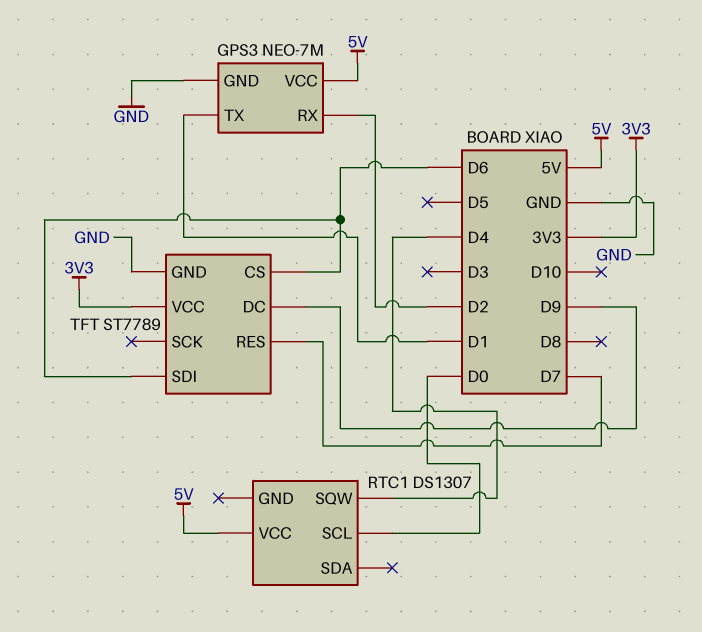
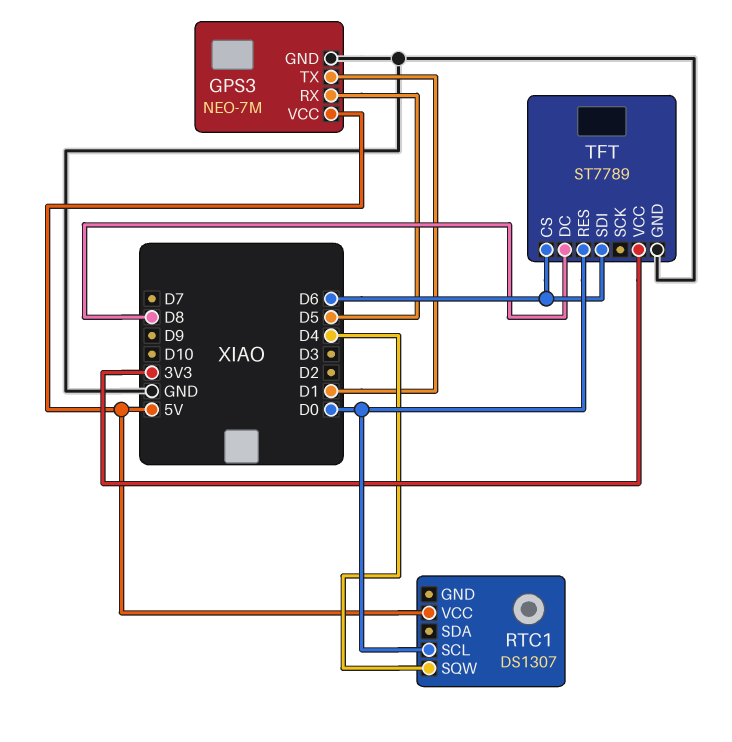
GPS3 pin RX: D2 -> D5
TFT pin DC: D9 -> D8
TFT pin RES: D7 -> D0

